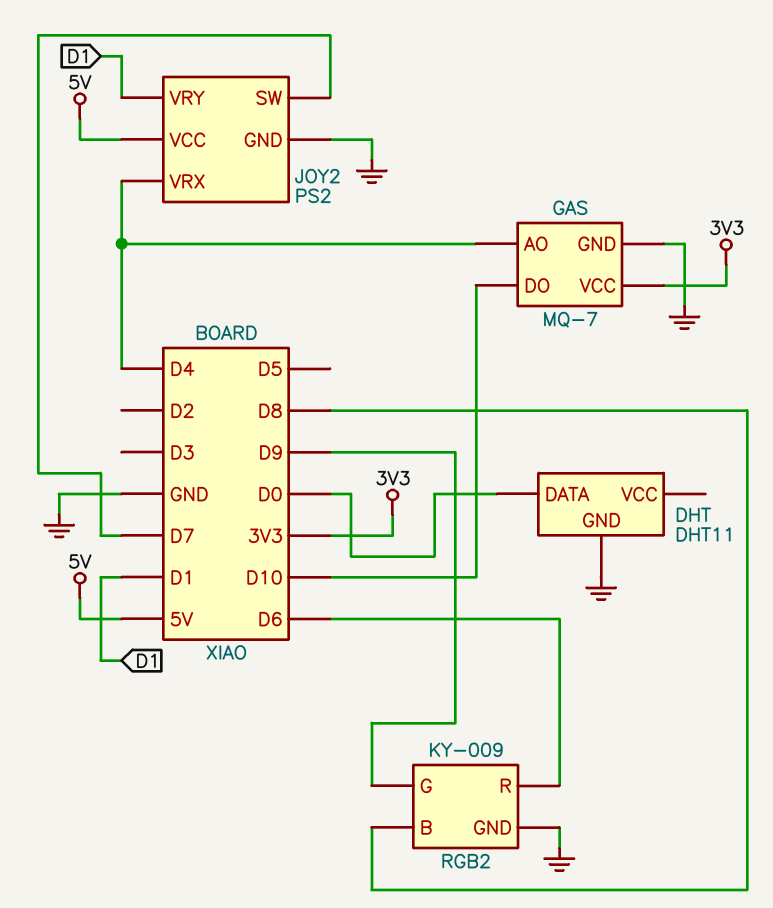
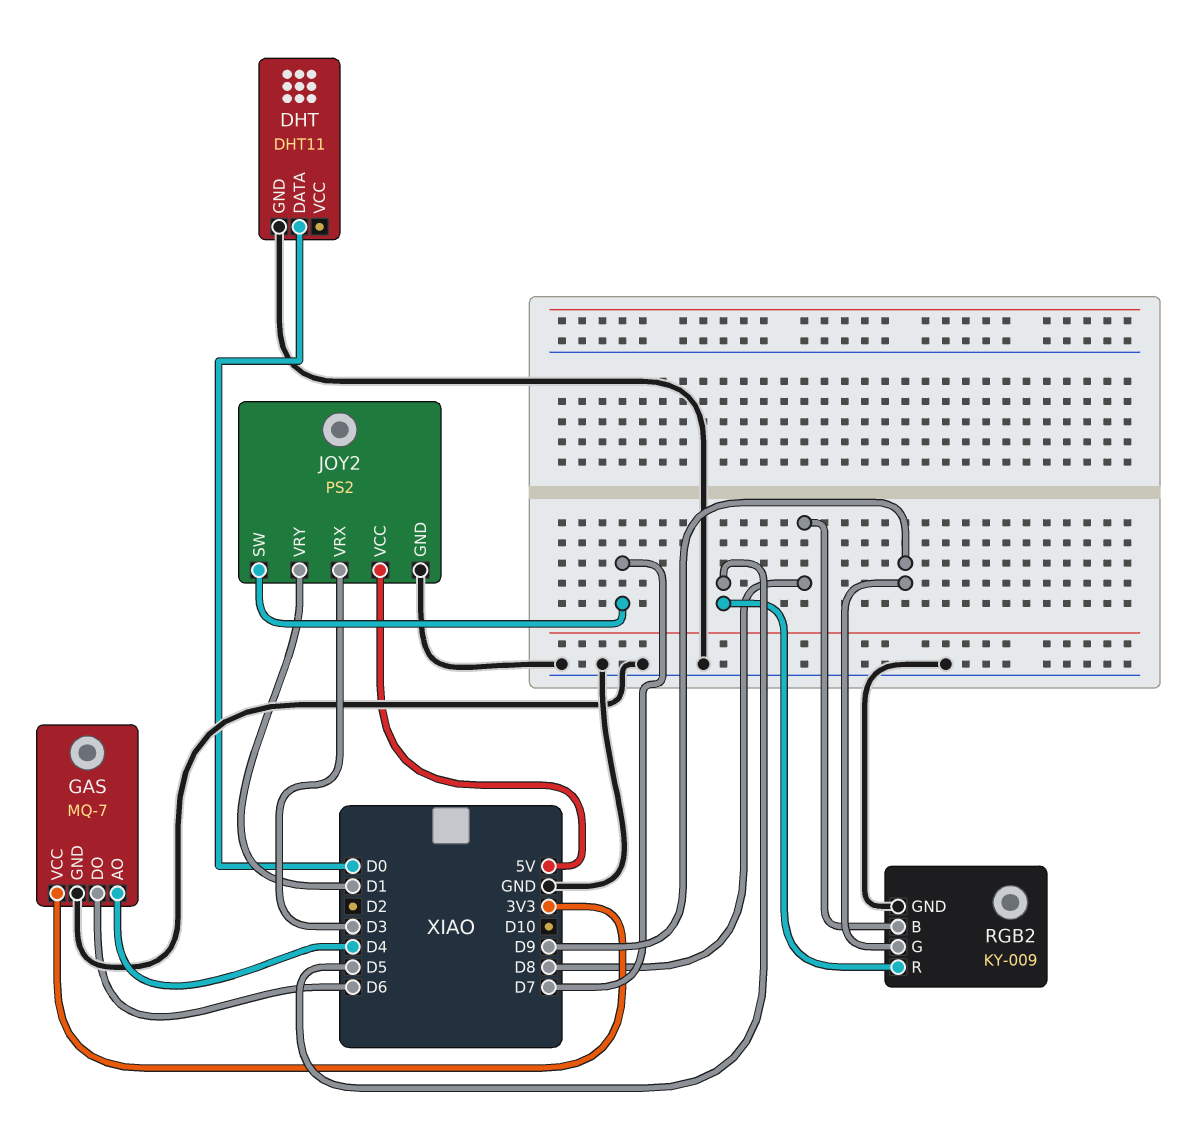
GAS pin DO: D10 -> D6
JOY2 pin VRX: D4 -> D3
RGB2 pin R: D6 -> D5

